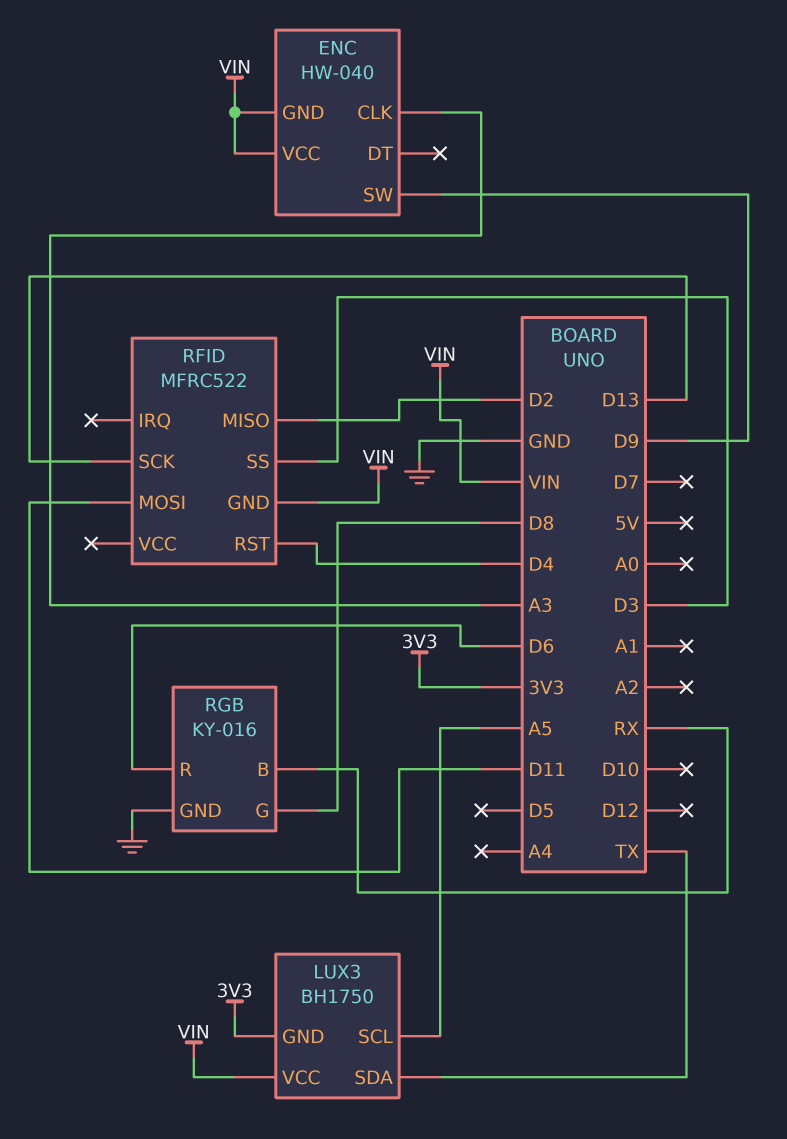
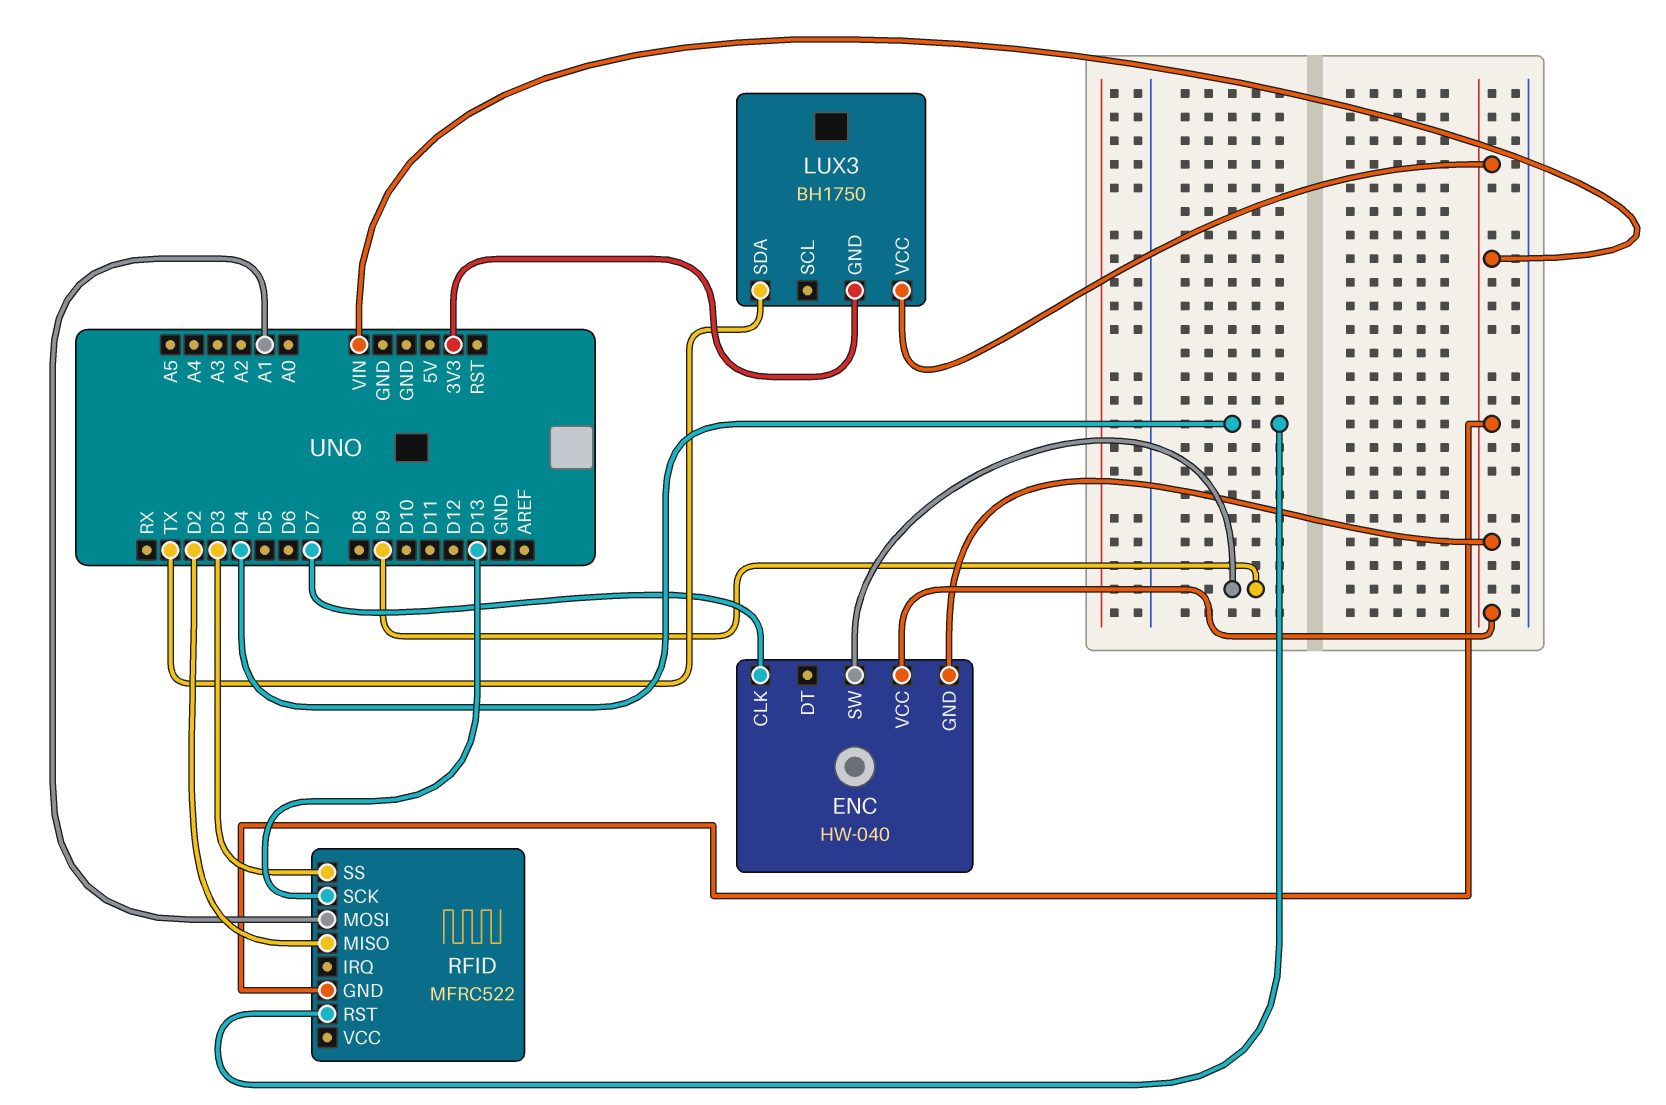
ENC pin CLK: A3 -> D7
LUX3 pin SCL: A5 -> none
RFID pin MOSI: D11 -> A1
RGB: KY-016 -> none
RGB pin B: RX -> none
RGB pin G: D8 -> none
RGB pin GND: GND -> none
RGB pin R: D6 -> none

